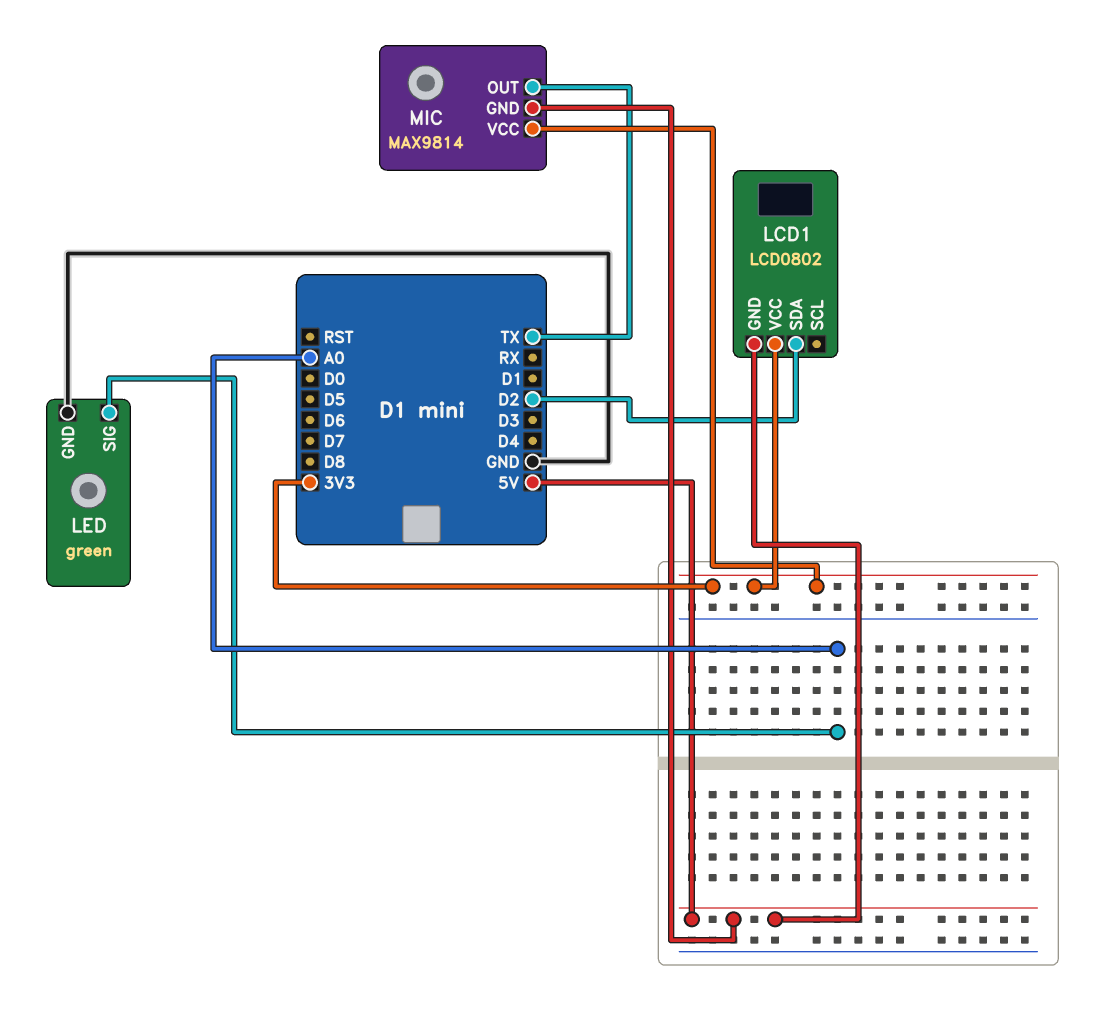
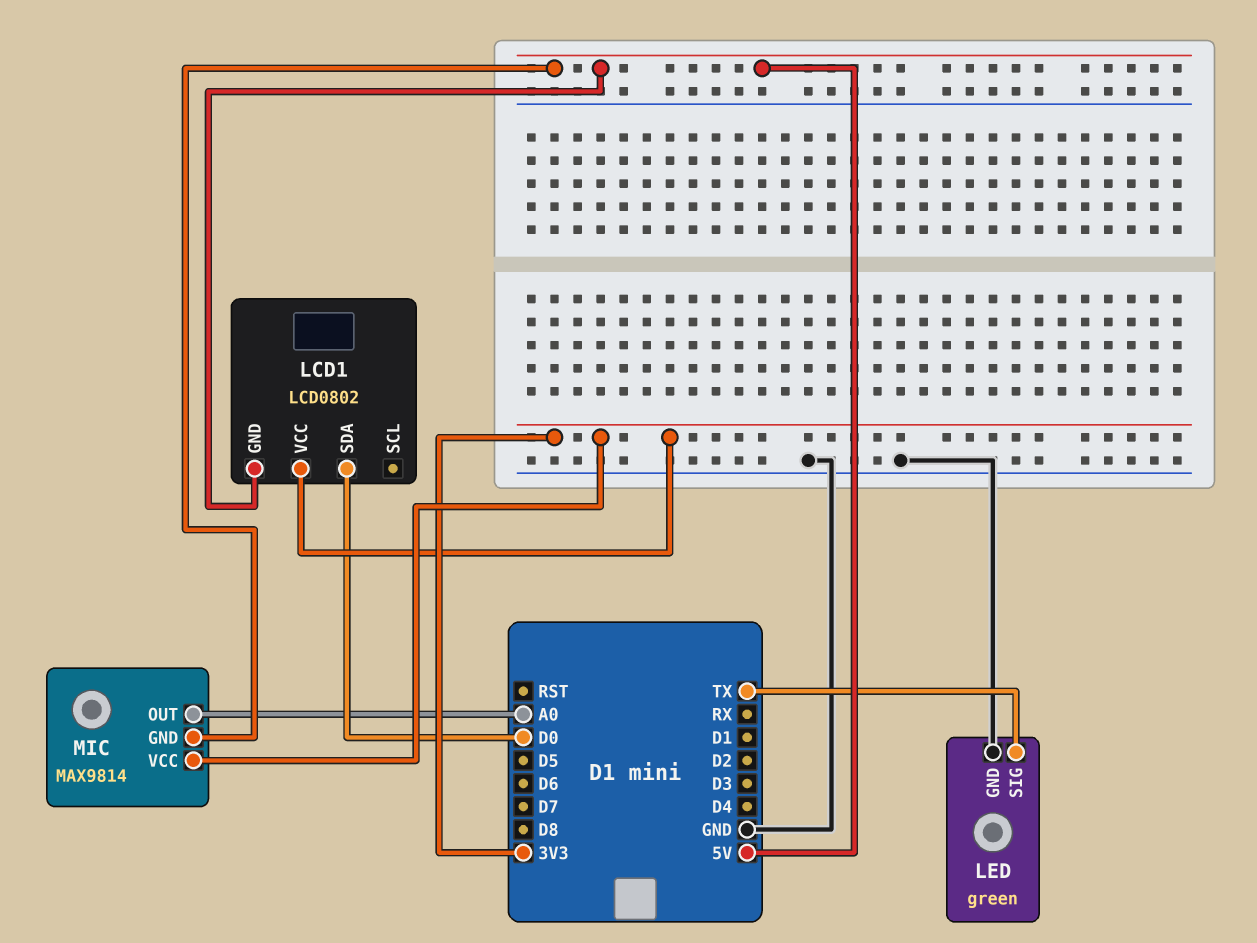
LCD1 pin SDA: D2 -> D0
LED pin SIG: A0 -> TX
MIC pin OUT: TX -> A0

